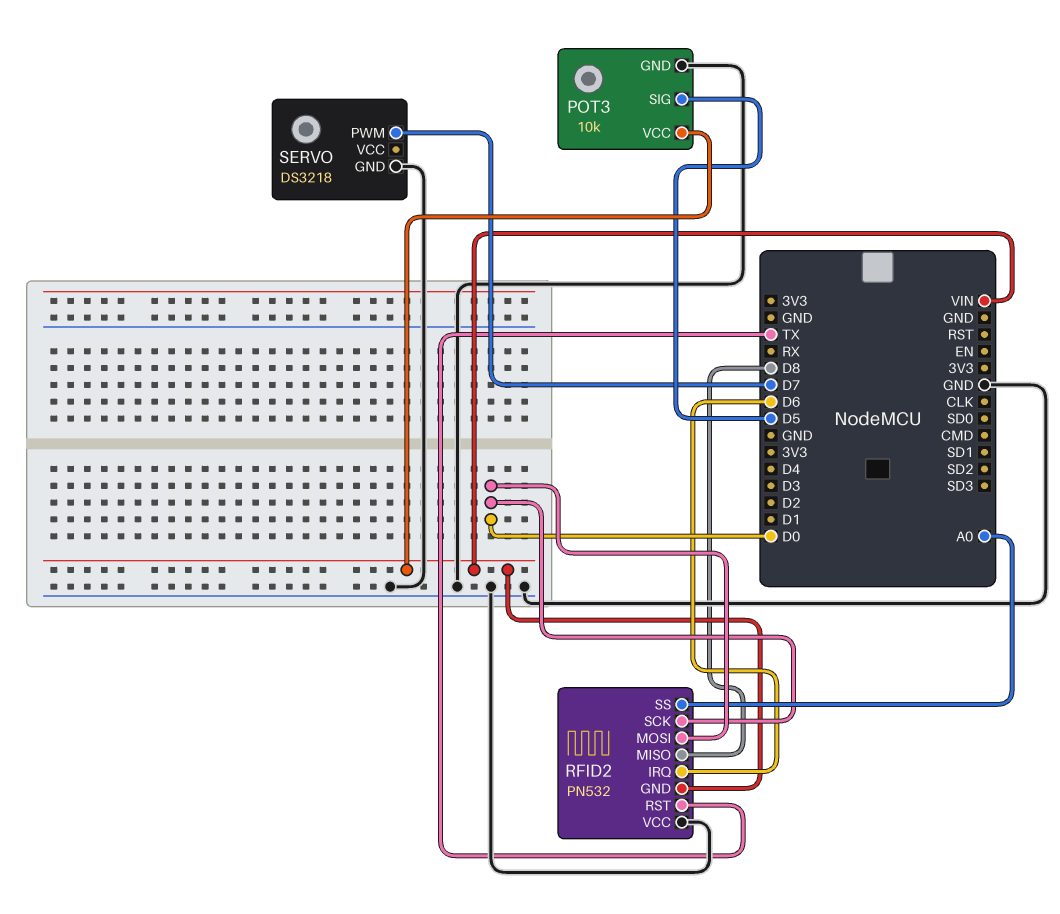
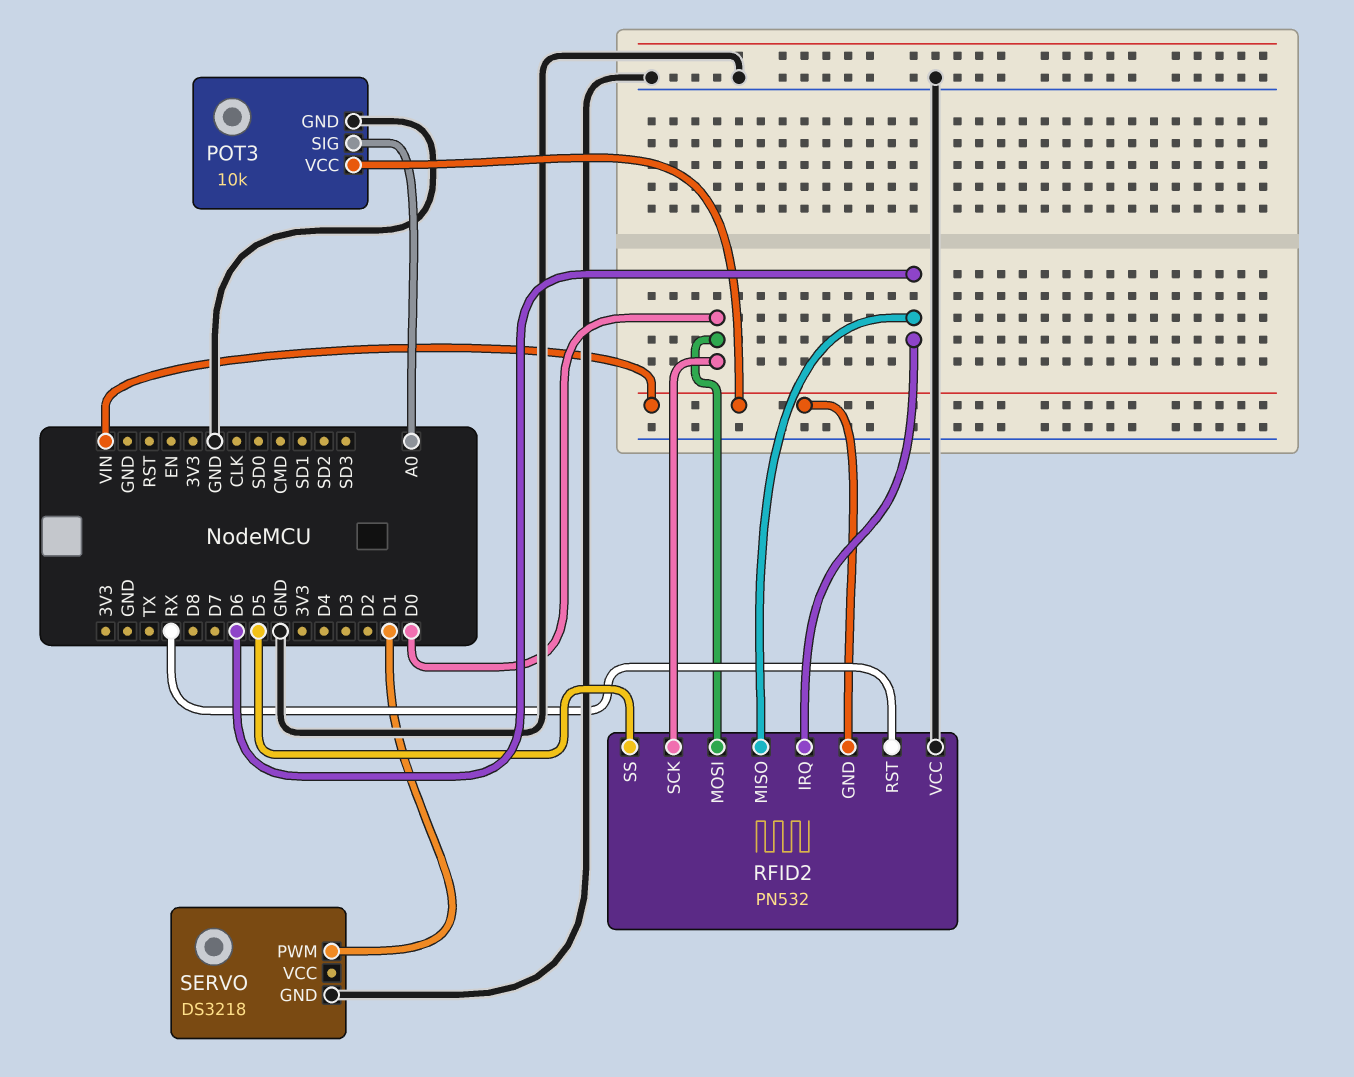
POT3 pin SIG: D5 -> A0
RFID2 pin MISO: D8 -> D6
RFID2 pin RST: TX -> RX
RFID2 pin SS: A0 -> D5
SERVO pin PWM: D7 -> D1

